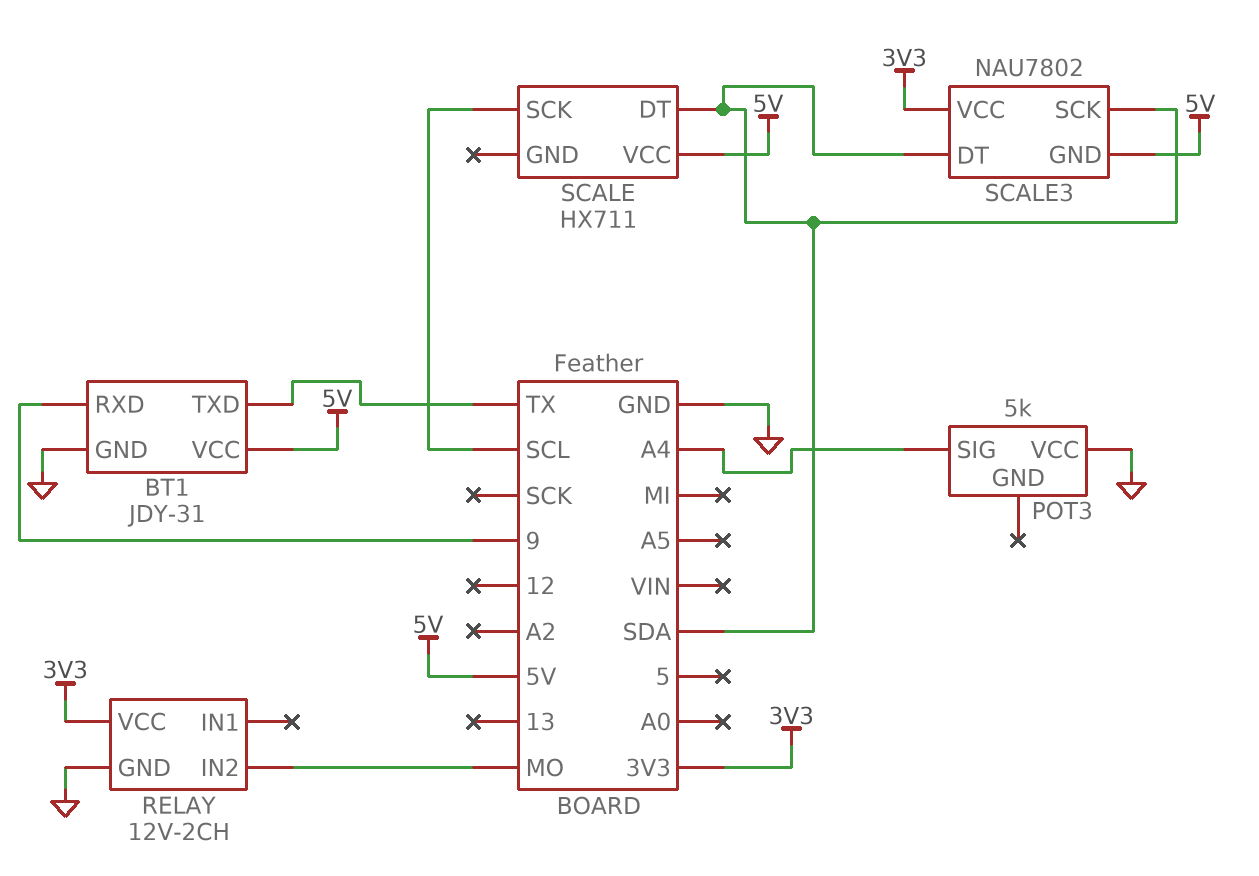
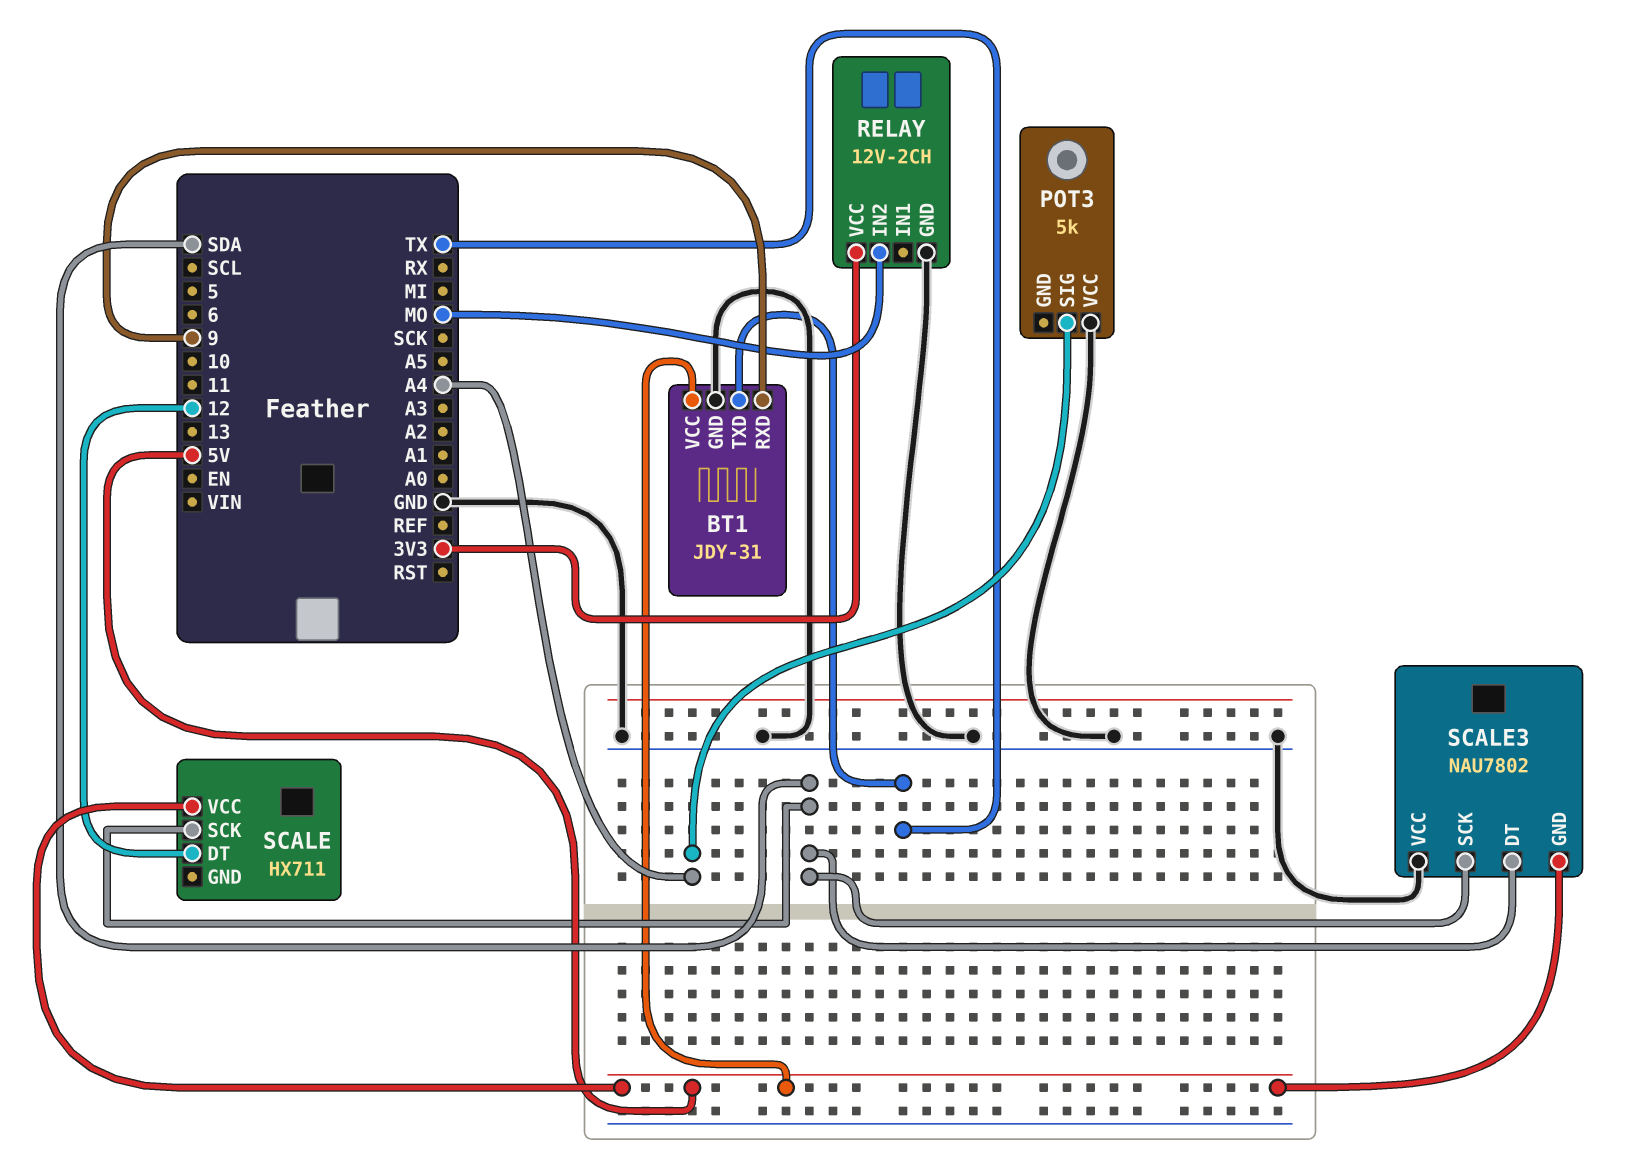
SCALE pin DT: SDA -> 12
SCALE pin SCK: SCL -> SDA
SCALE3 pin VCC: 3V3 -> GND

